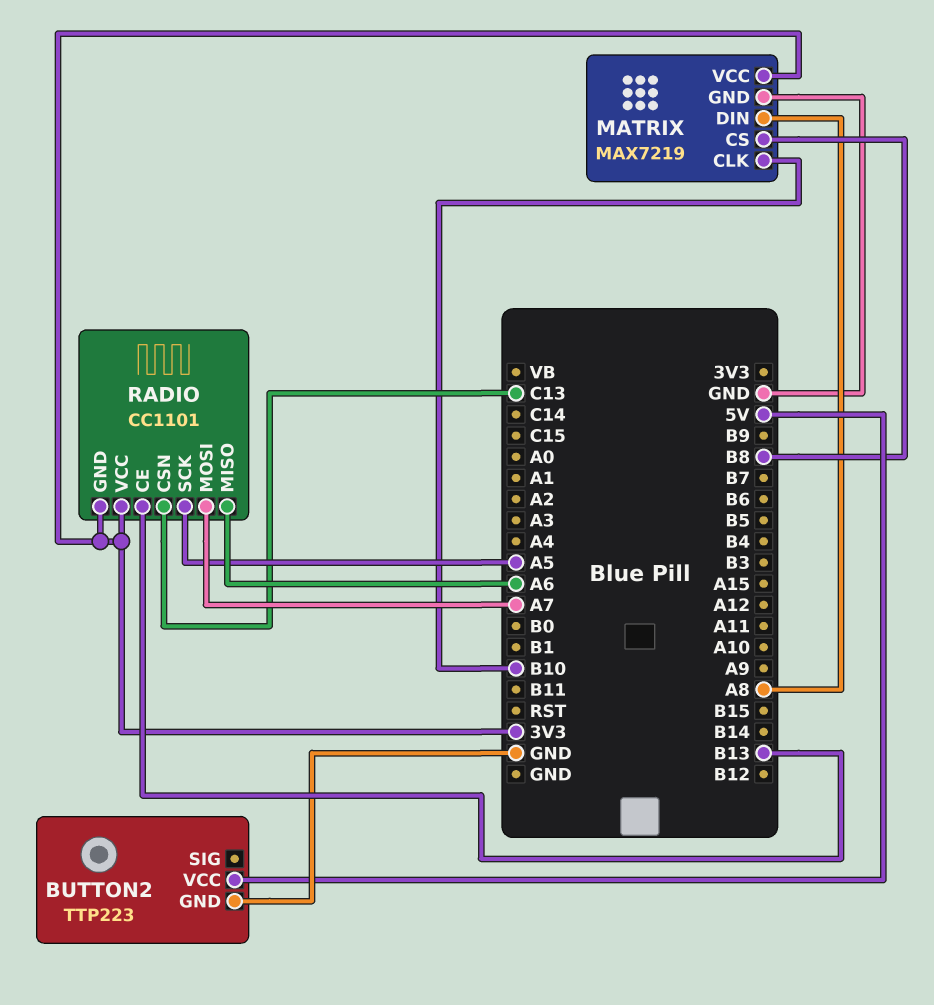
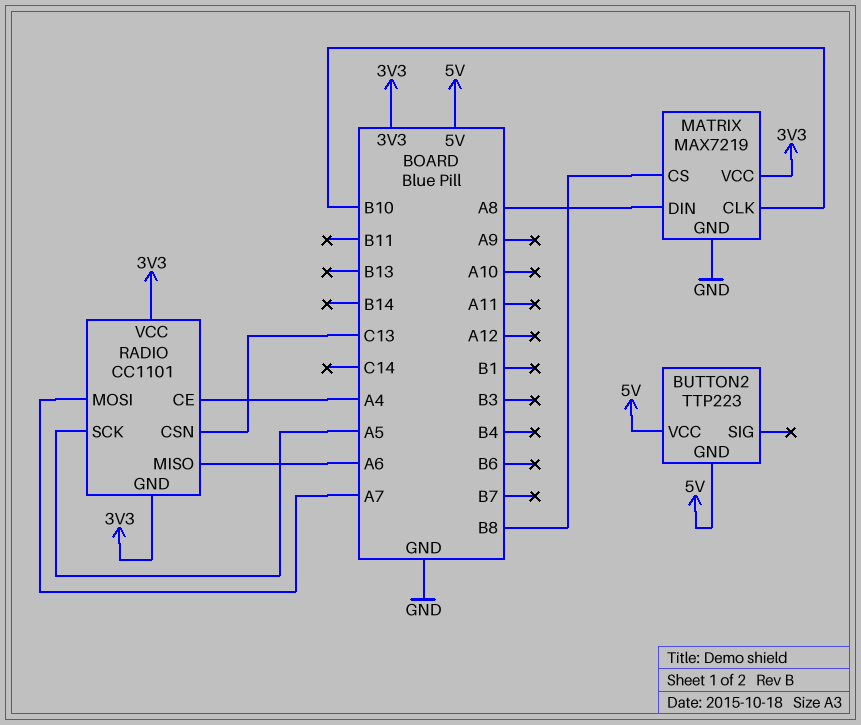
BUTTON2 pin GND: GND -> 5V
RADIO pin CE: B13 -> A4

